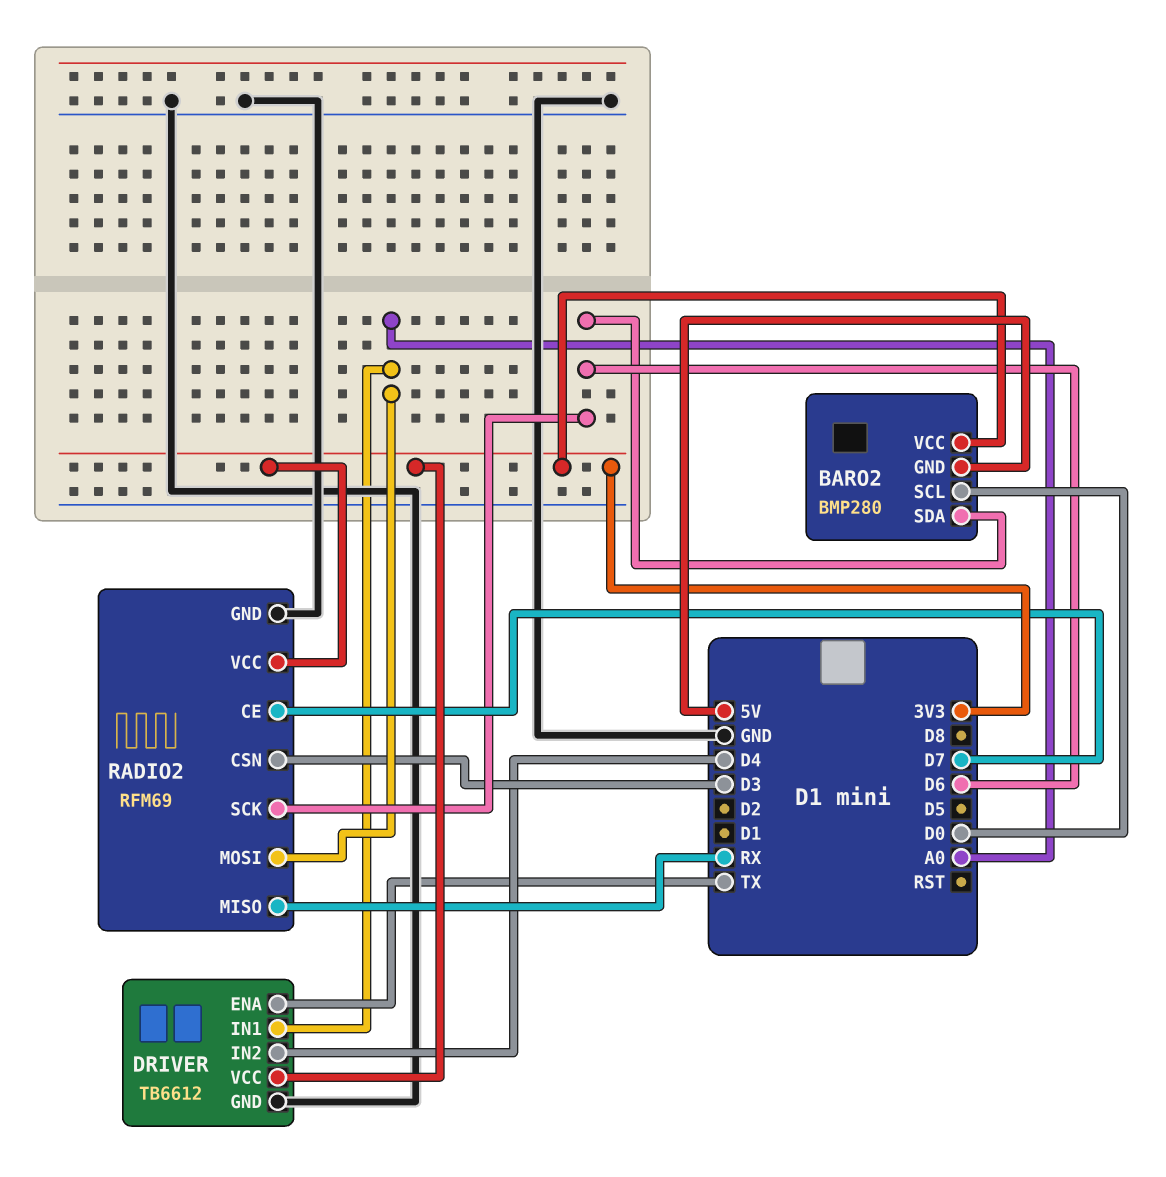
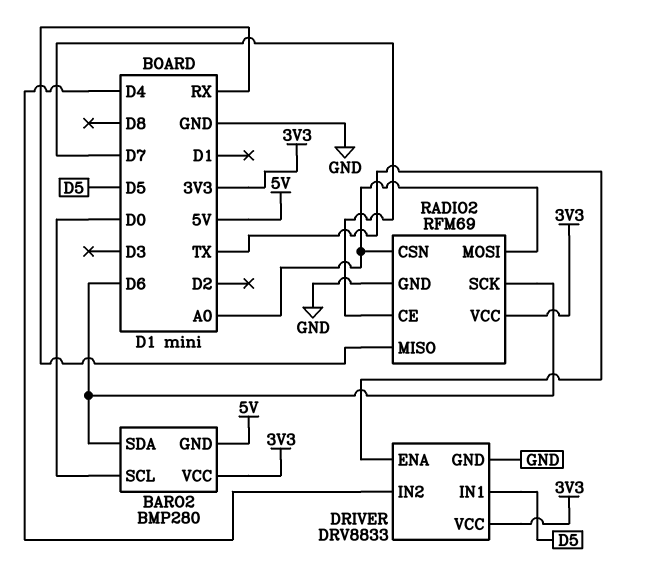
DRIVER: TB6612 -> DRV8833
DRIVER pin IN1: A0 -> D5
RADIO2 pin CSN: D3 -> A0

